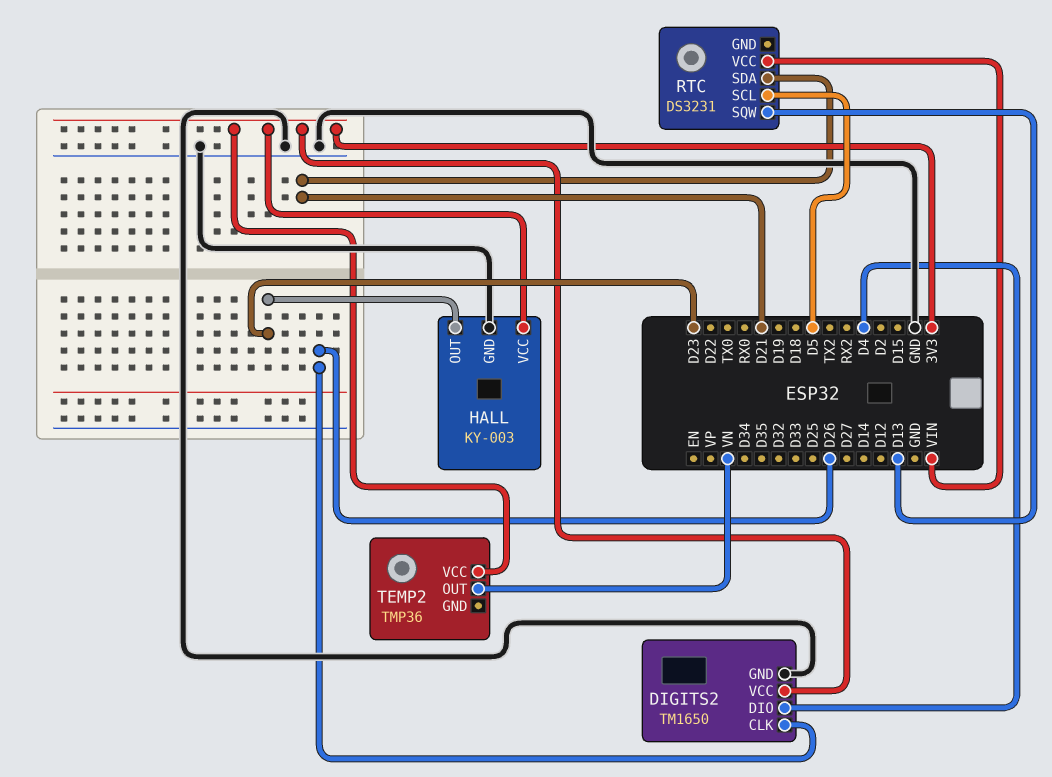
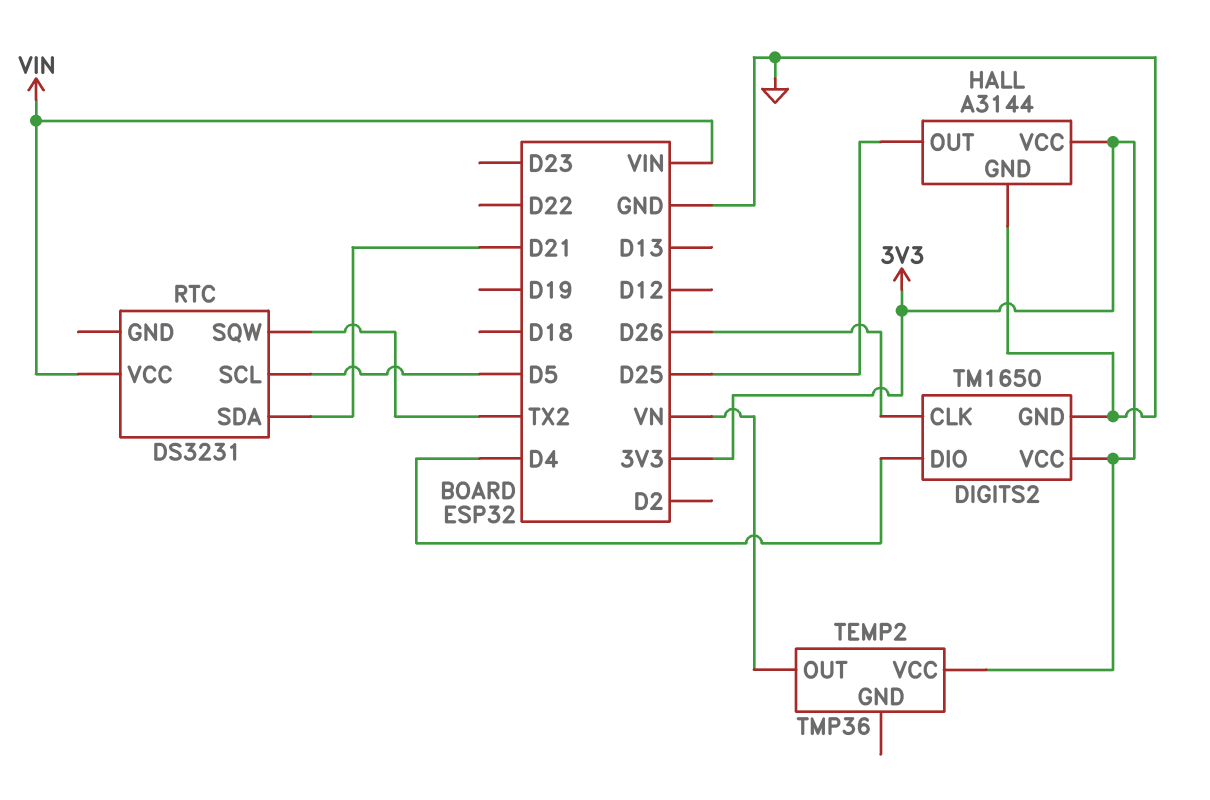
HALL: KY-003 -> A3144
HALL pin OUT: D23 -> D25
RTC pin SQW: D13 -> TX2

